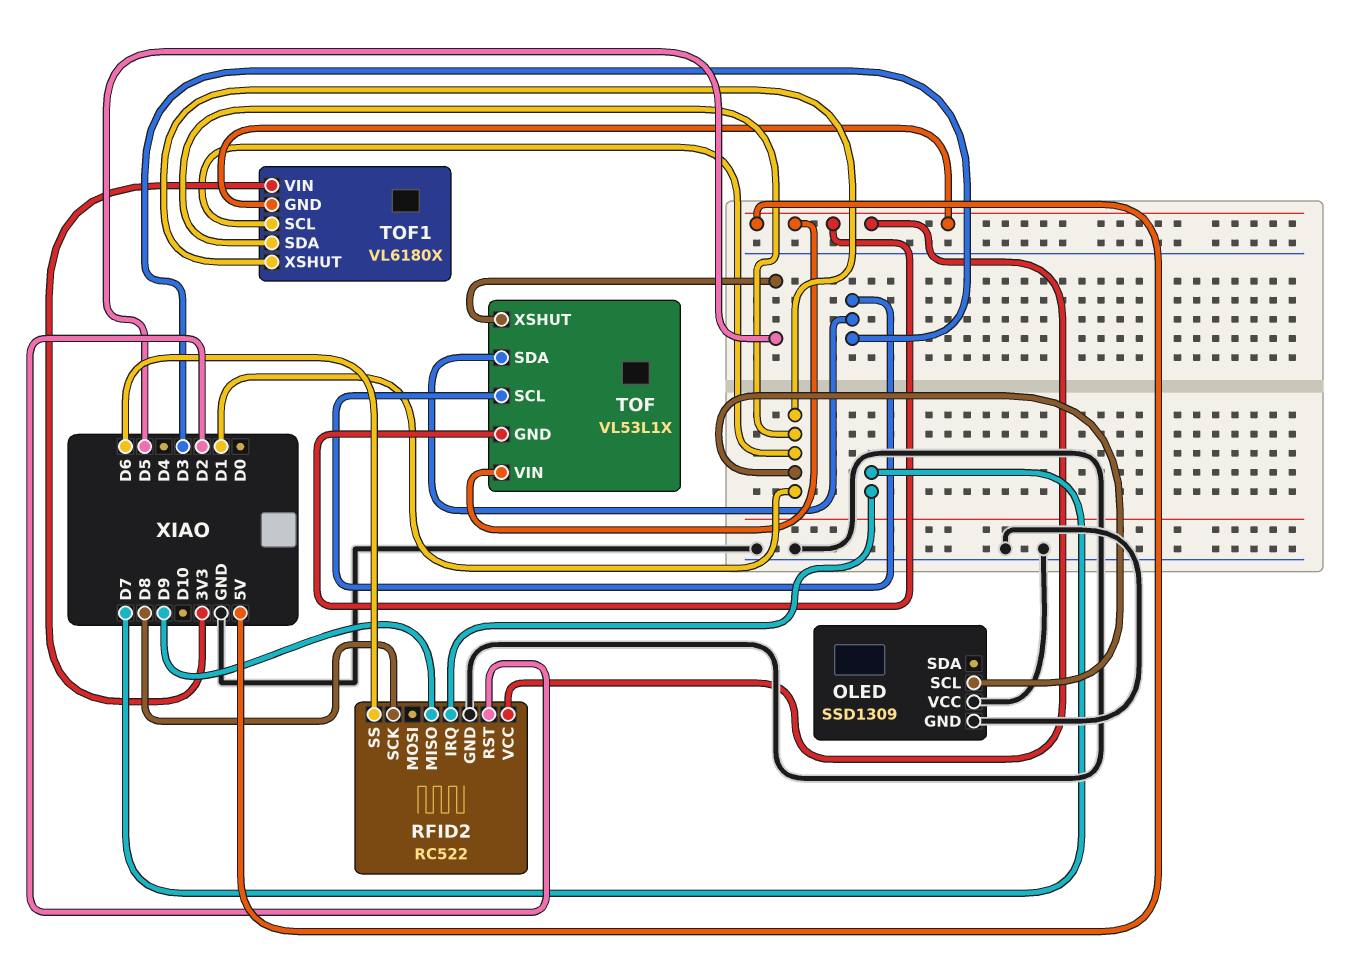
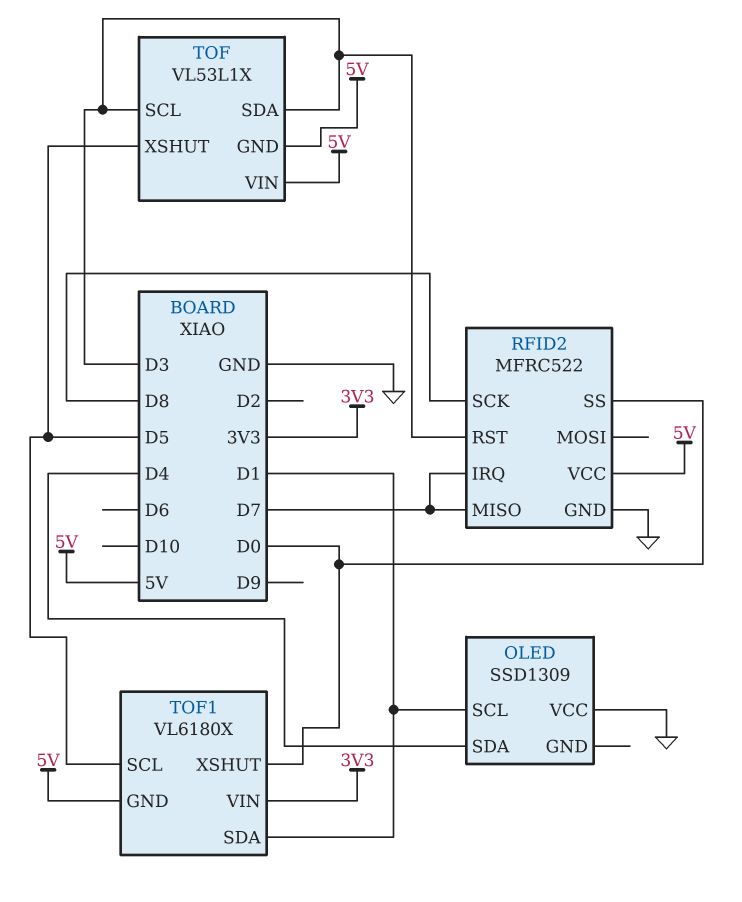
OLED pin GND: GND -> none
OLED pin SDA: none -> D4
RFID2: RC522 -> MFRC522
RFID2 pin MISO: D9 -> D7
RFID2 pin RST: D2 -> D3
RFID2 pin SS: D6 -> D0
TOF1 pin SCL: D1 -> D5
TOF1 pin XSHUT: D1 -> D0

